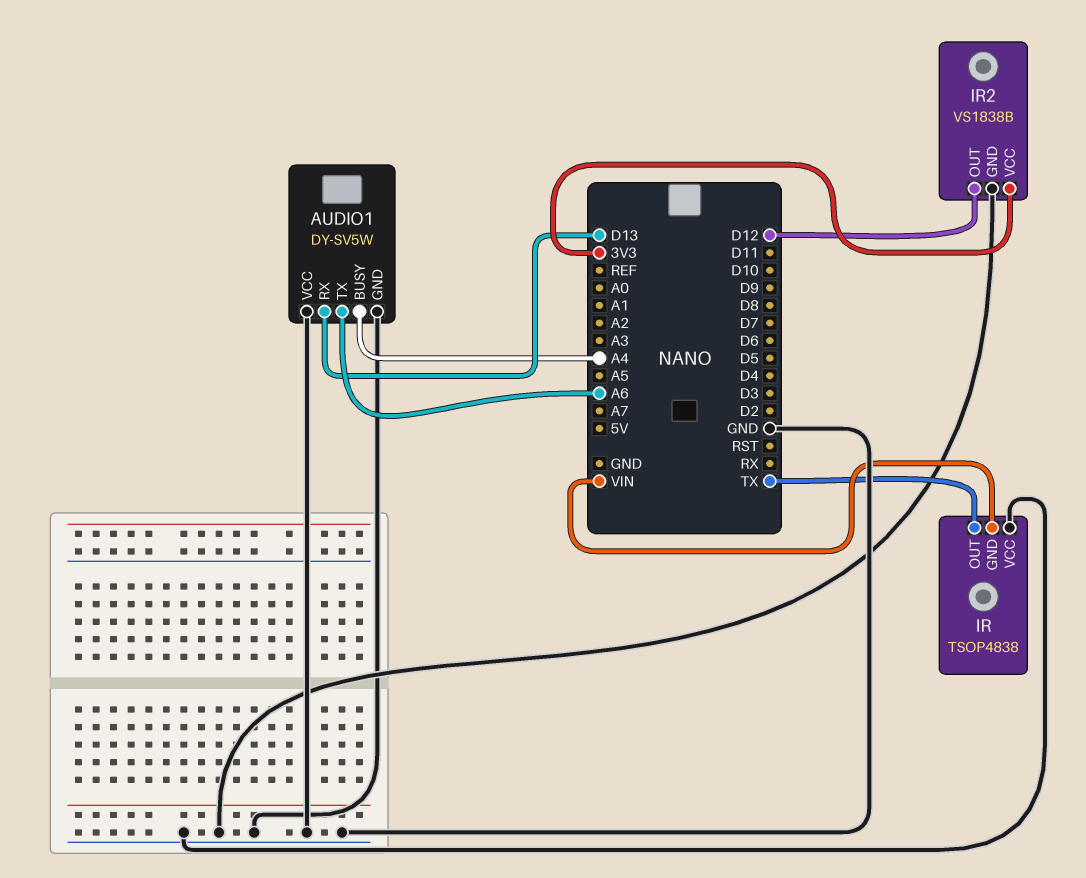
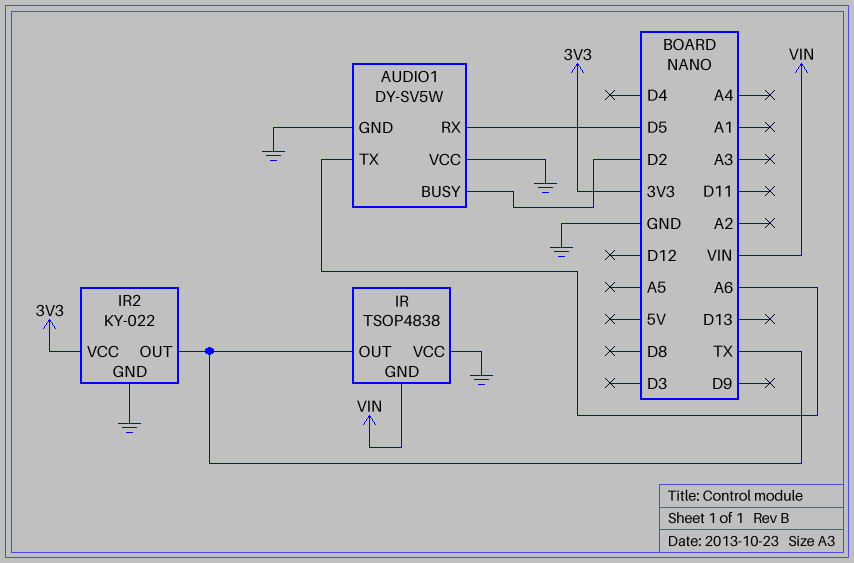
AUDIO1 pin BUSY: A4 -> D2
AUDIO1 pin RX: D13 -> D5
IR2: VS1838B -> KY-022
IR2 pin OUT: D12 -> TX

